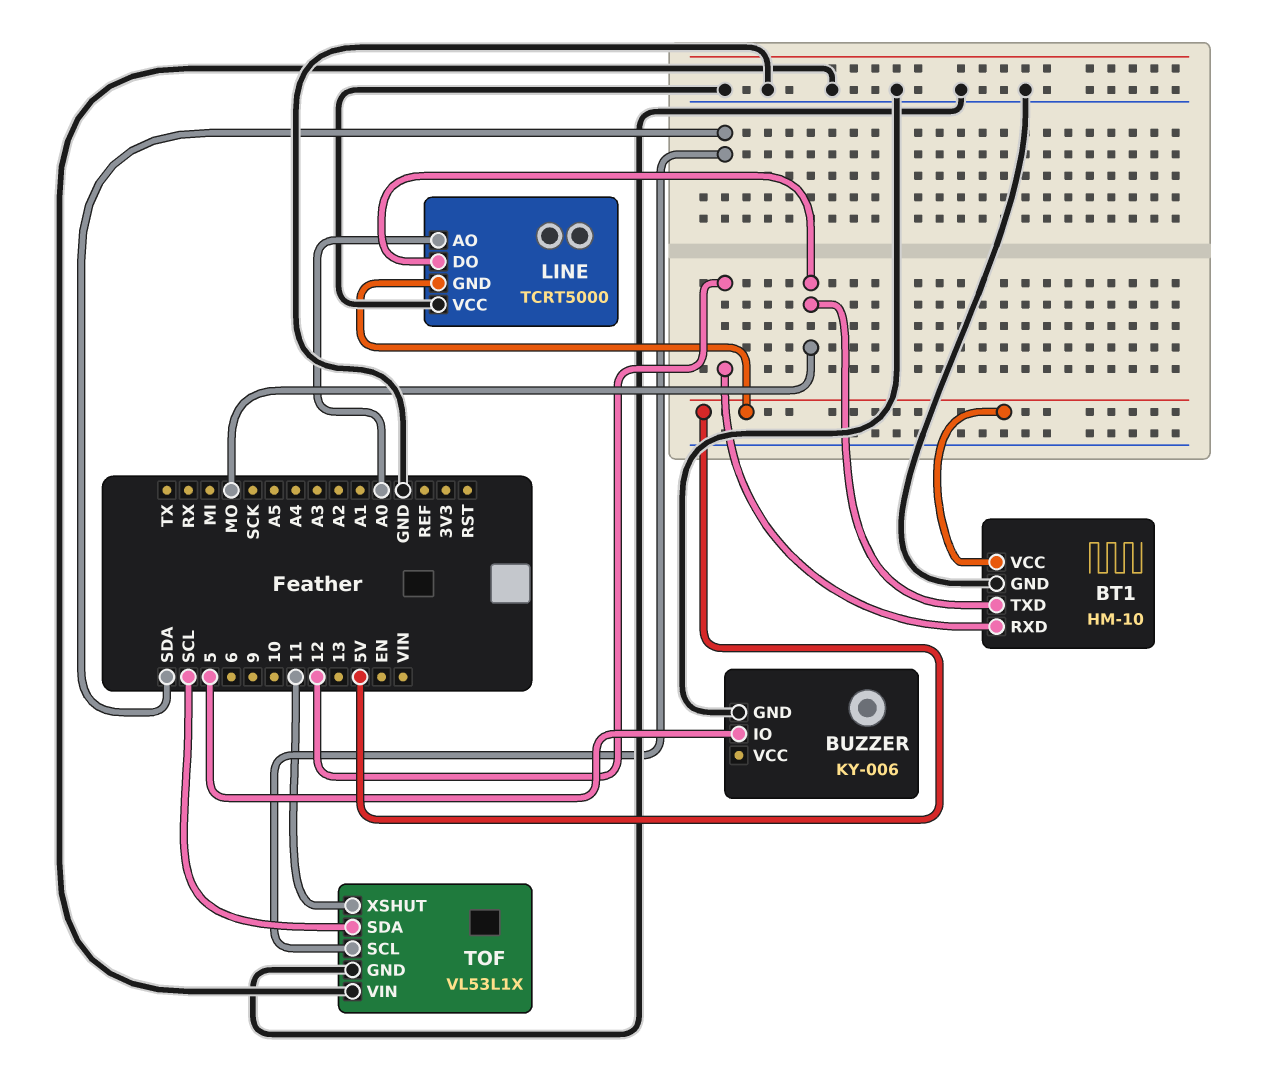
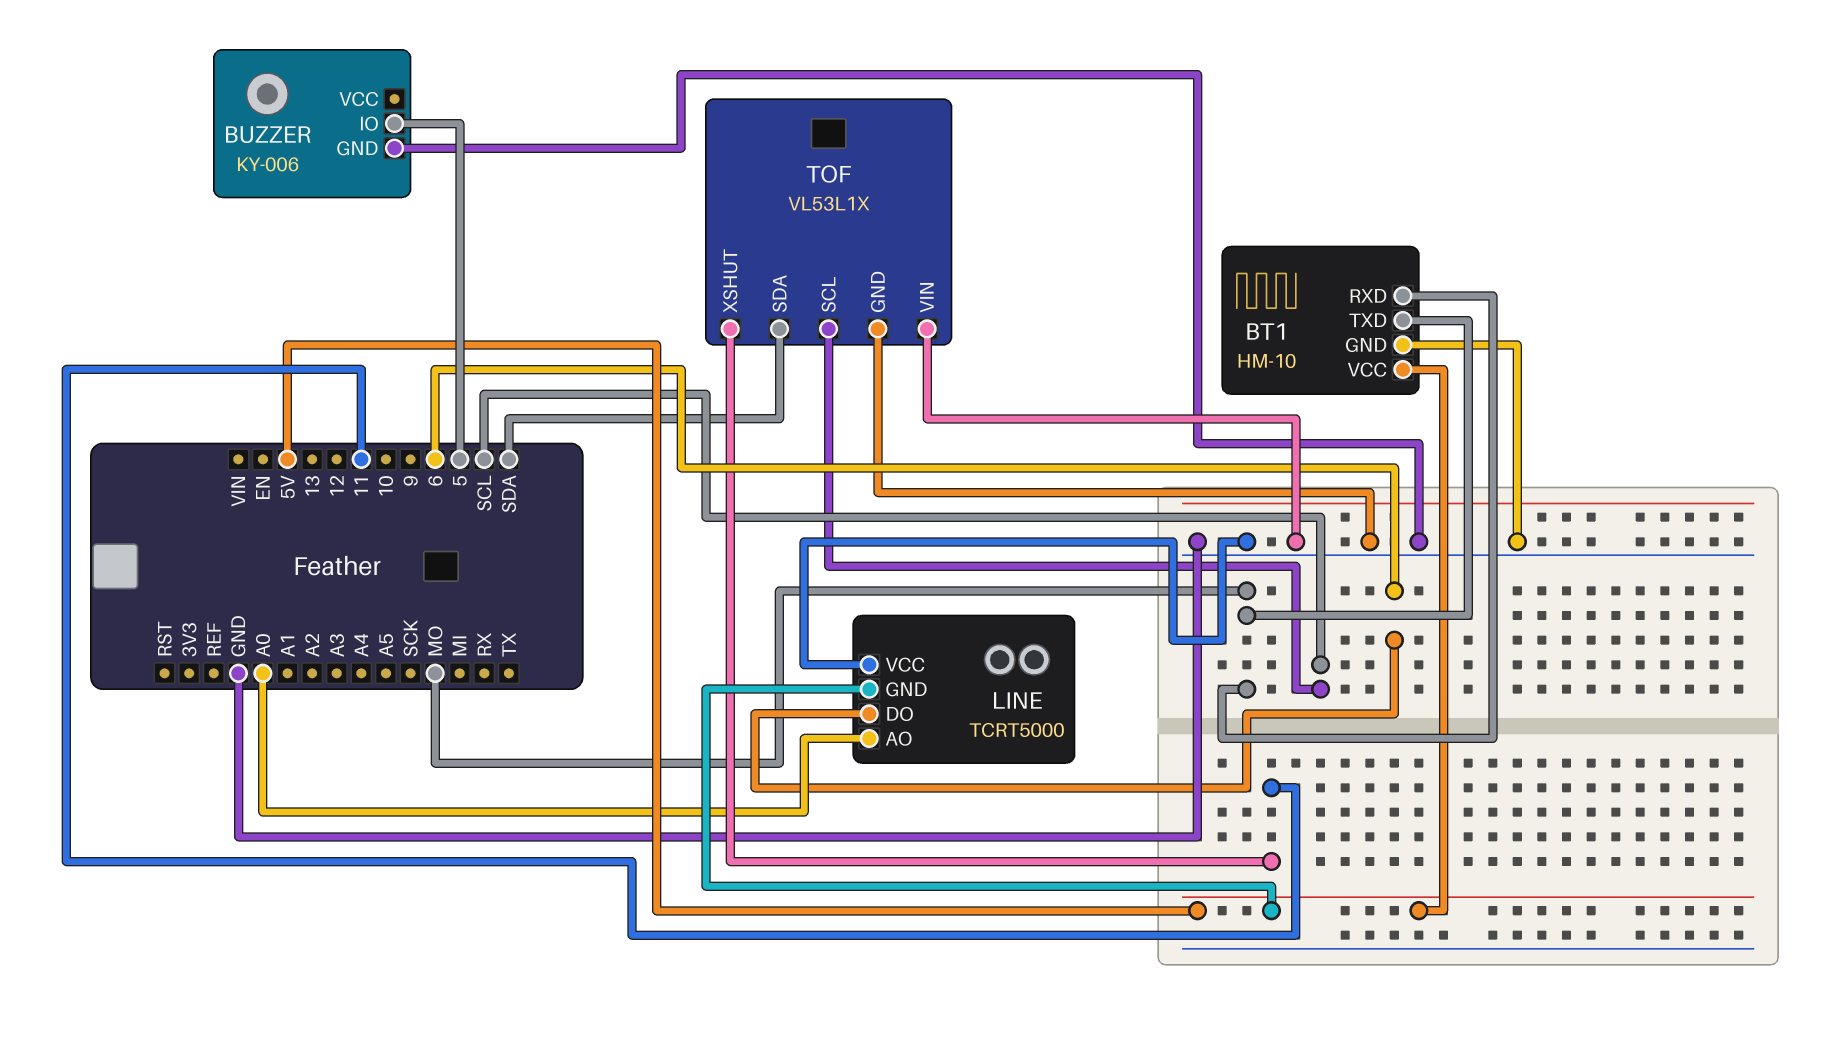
BT1 pin RXD: 12 -> MO
LINE pin DO: MO -> 6
TOF pin SCL: SDA -> SCL
TOF pin SDA: SCL -> SDA

